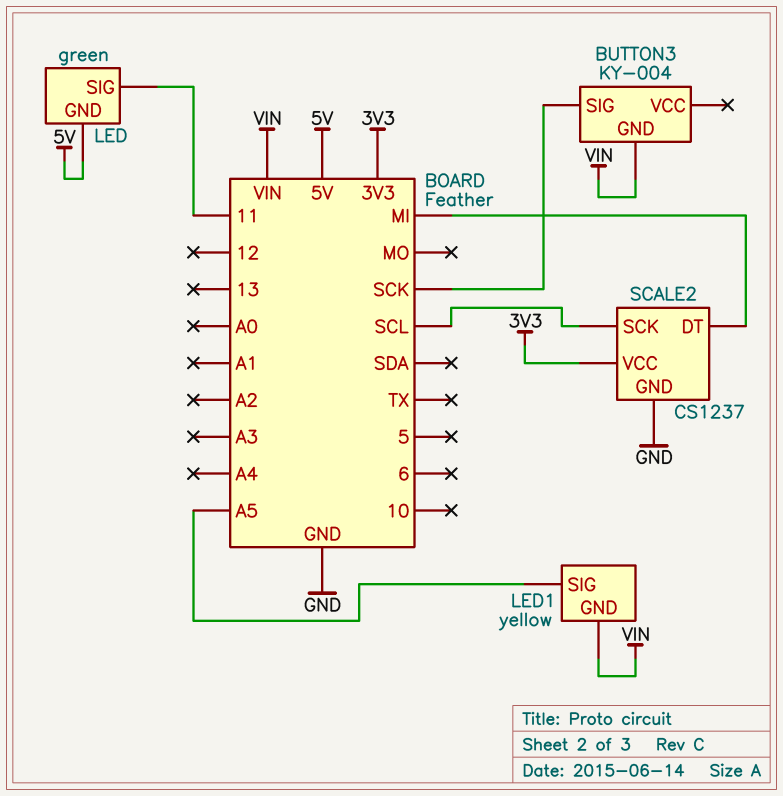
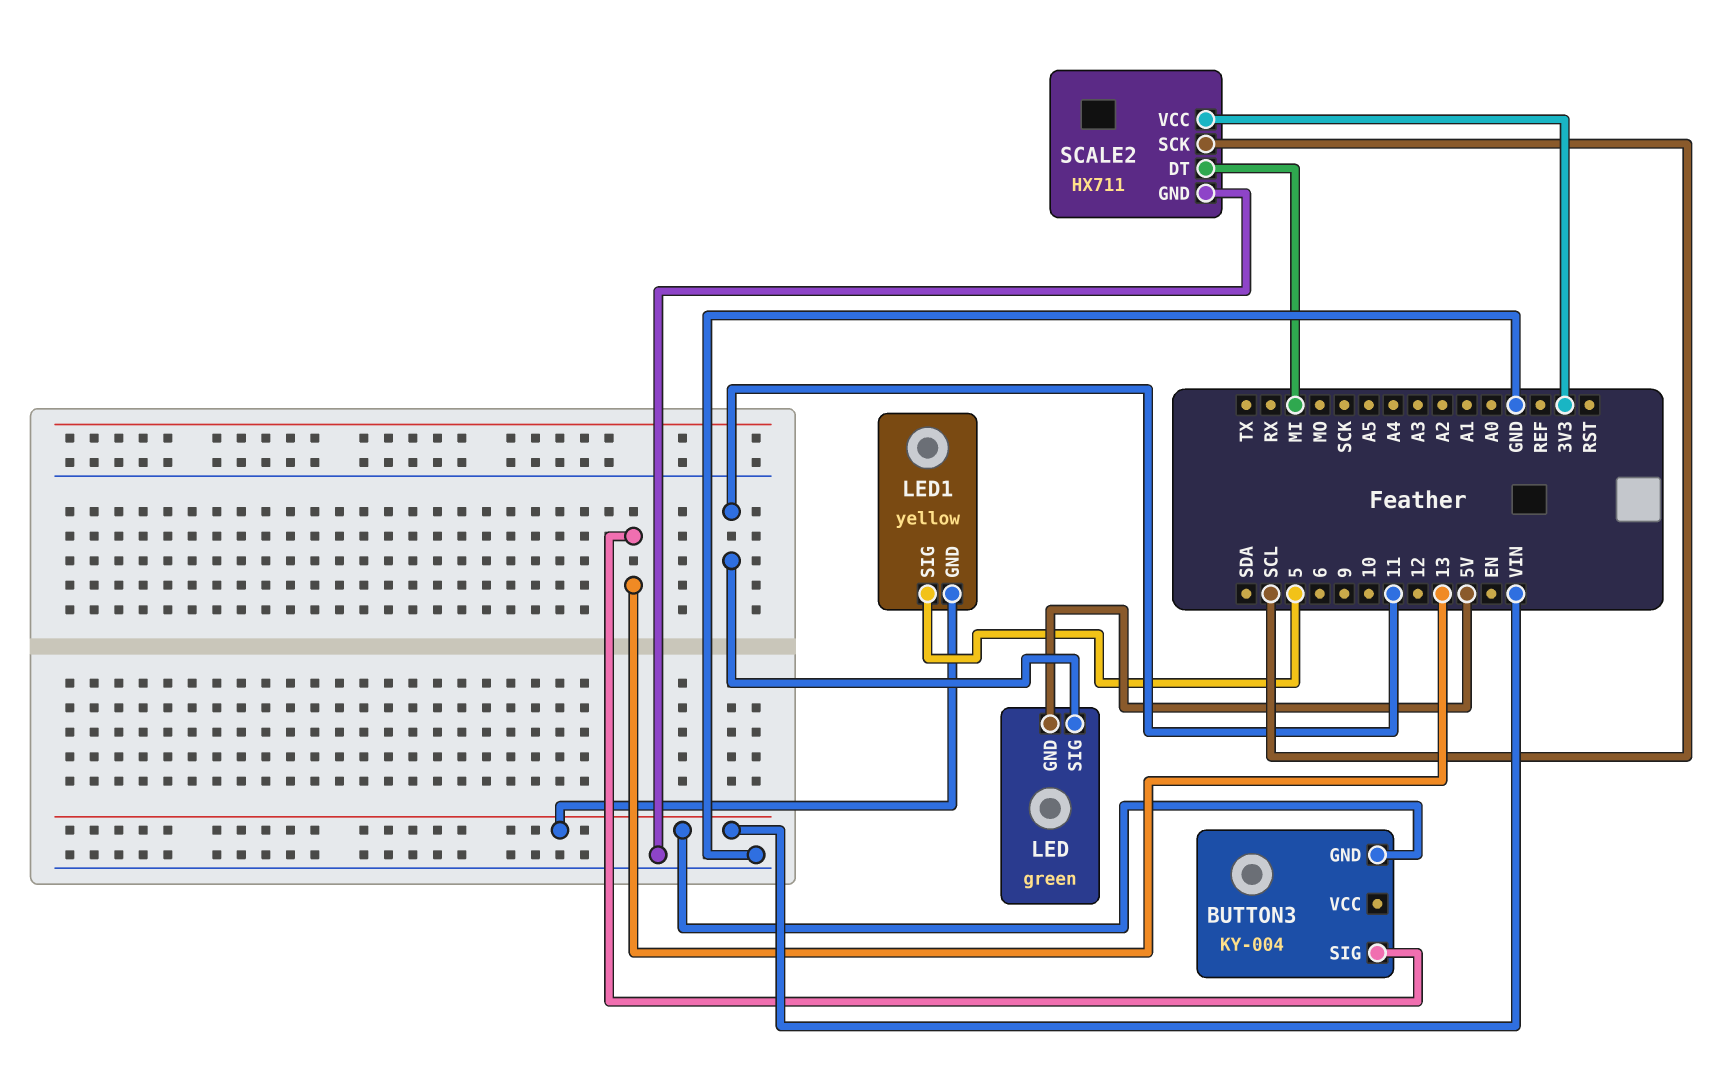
BUTTON3 pin SIG: SCK -> 13
LED1 pin SIG: A5 -> 5
SCALE2: CS1237 -> HX711

